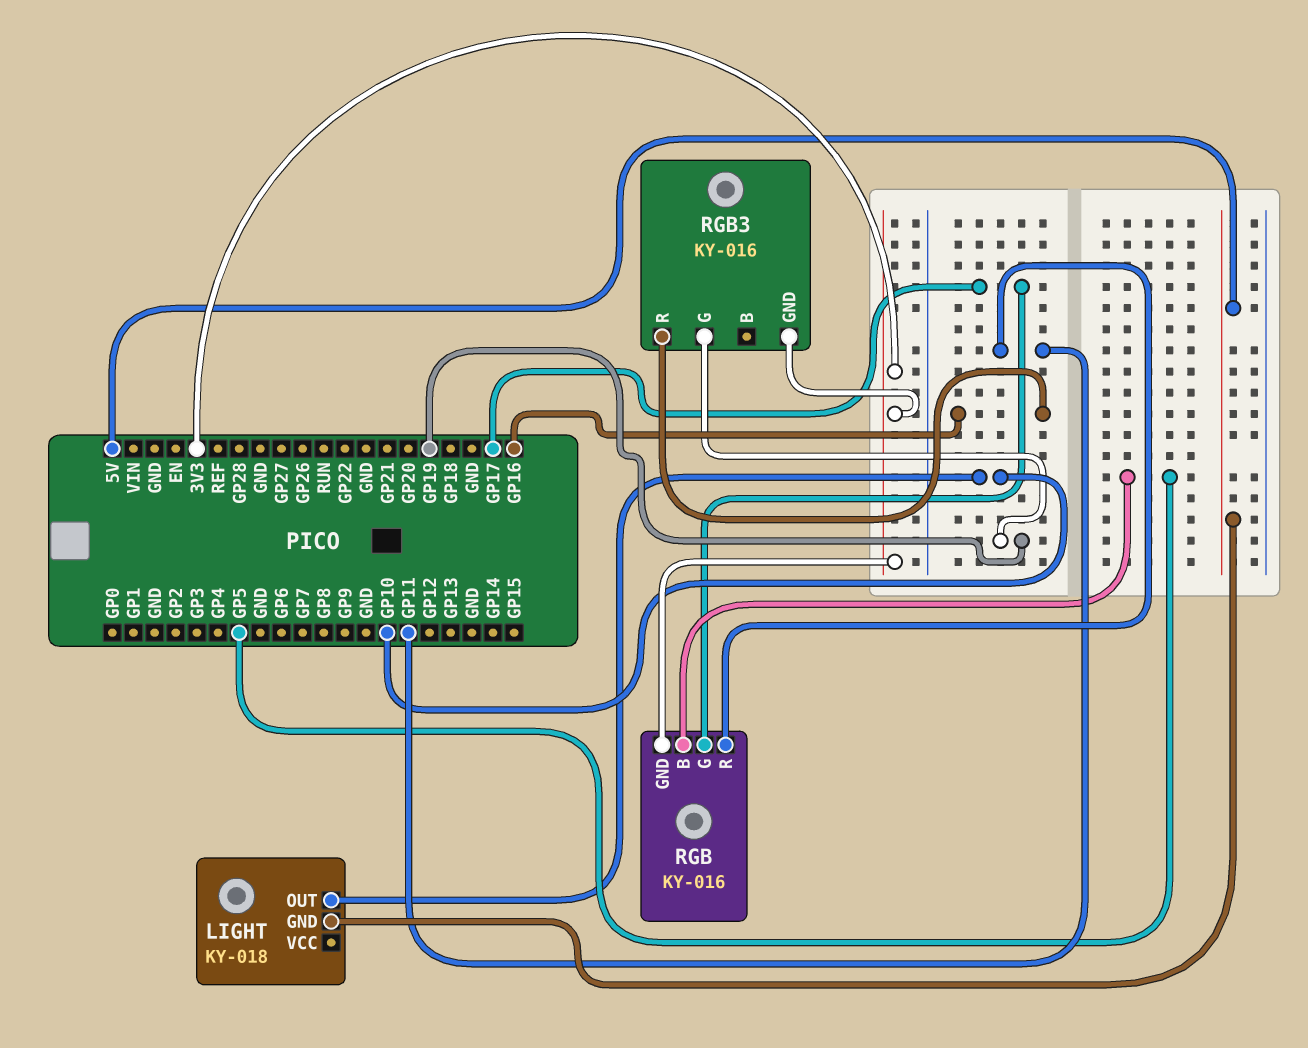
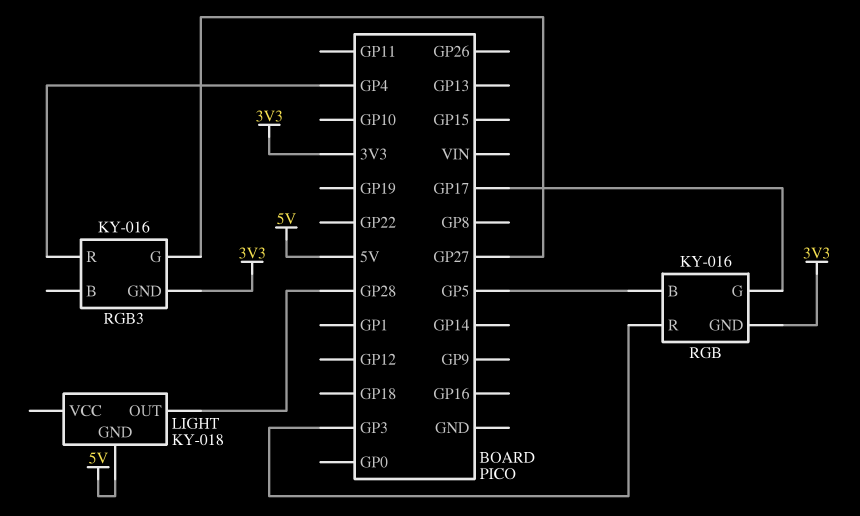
LIGHT pin OUT: GP10 -> GP28
RGB pin R: GP11 -> GP3
RGB3 pin G: GP19 -> GP27
RGB3 pin R: GP16 -> GP4

